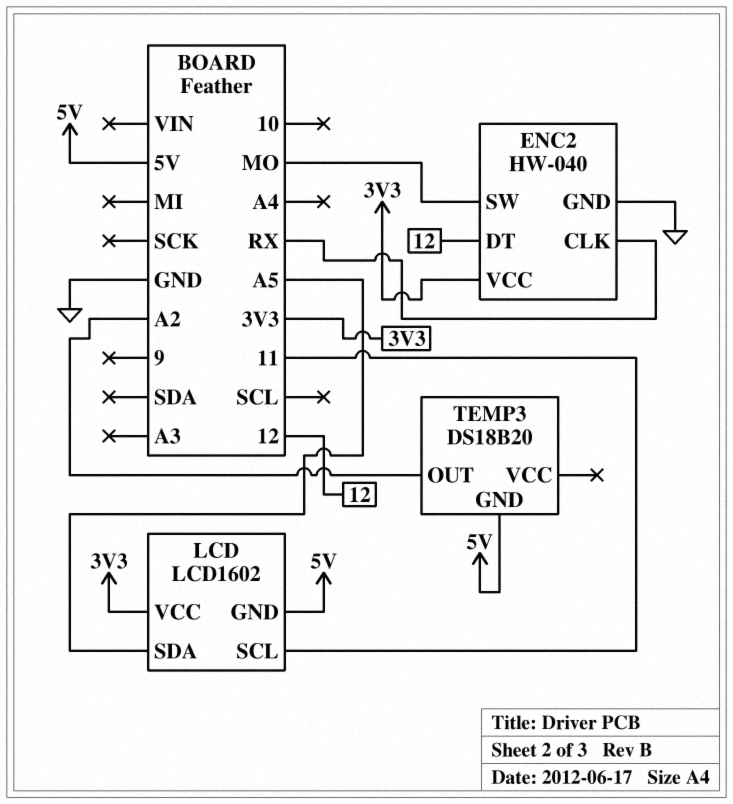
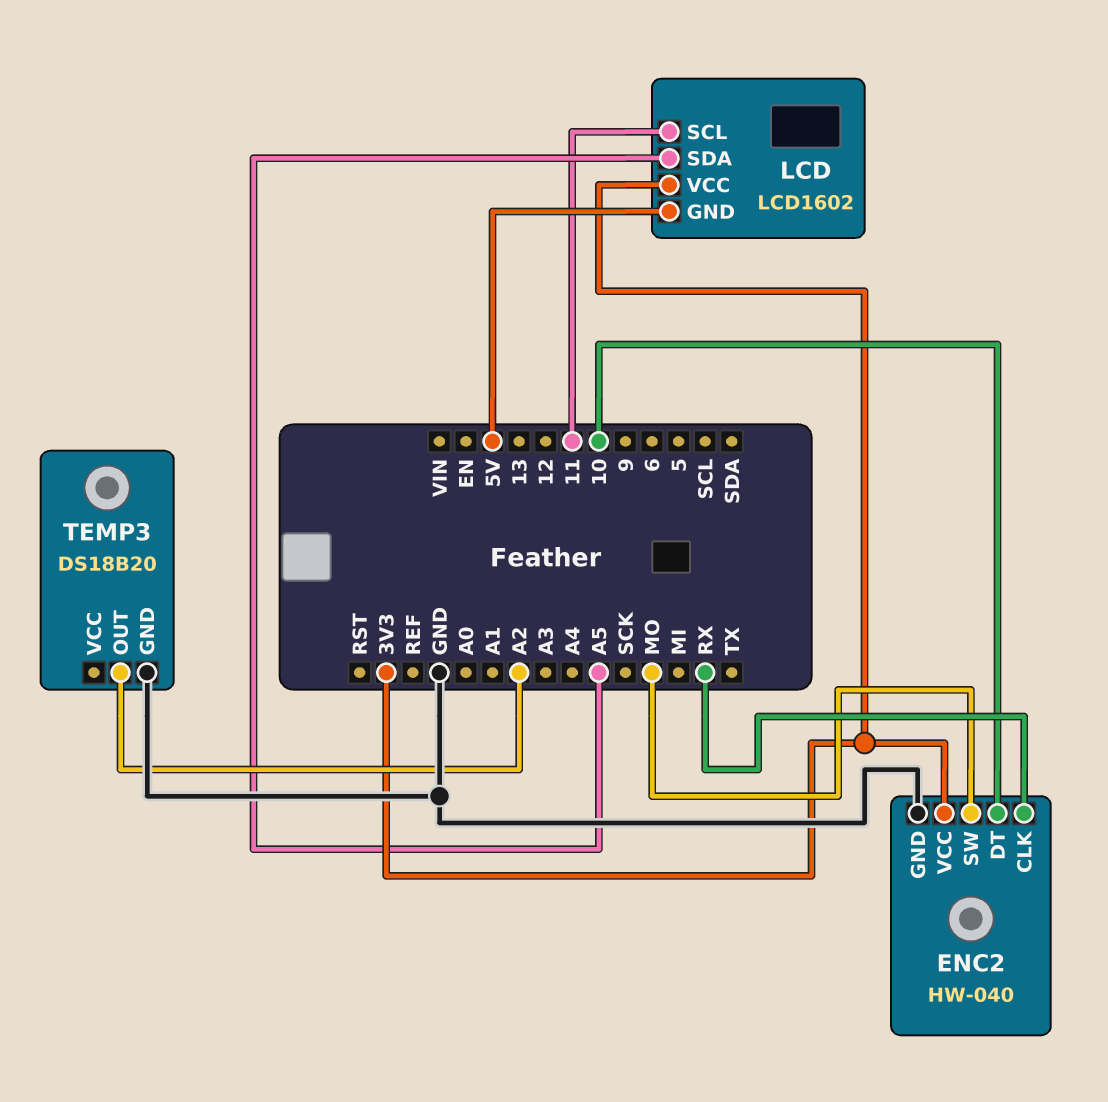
ENC2 pin DT: 12 -> 10
TEMP3 pin GND: 5V -> GND

